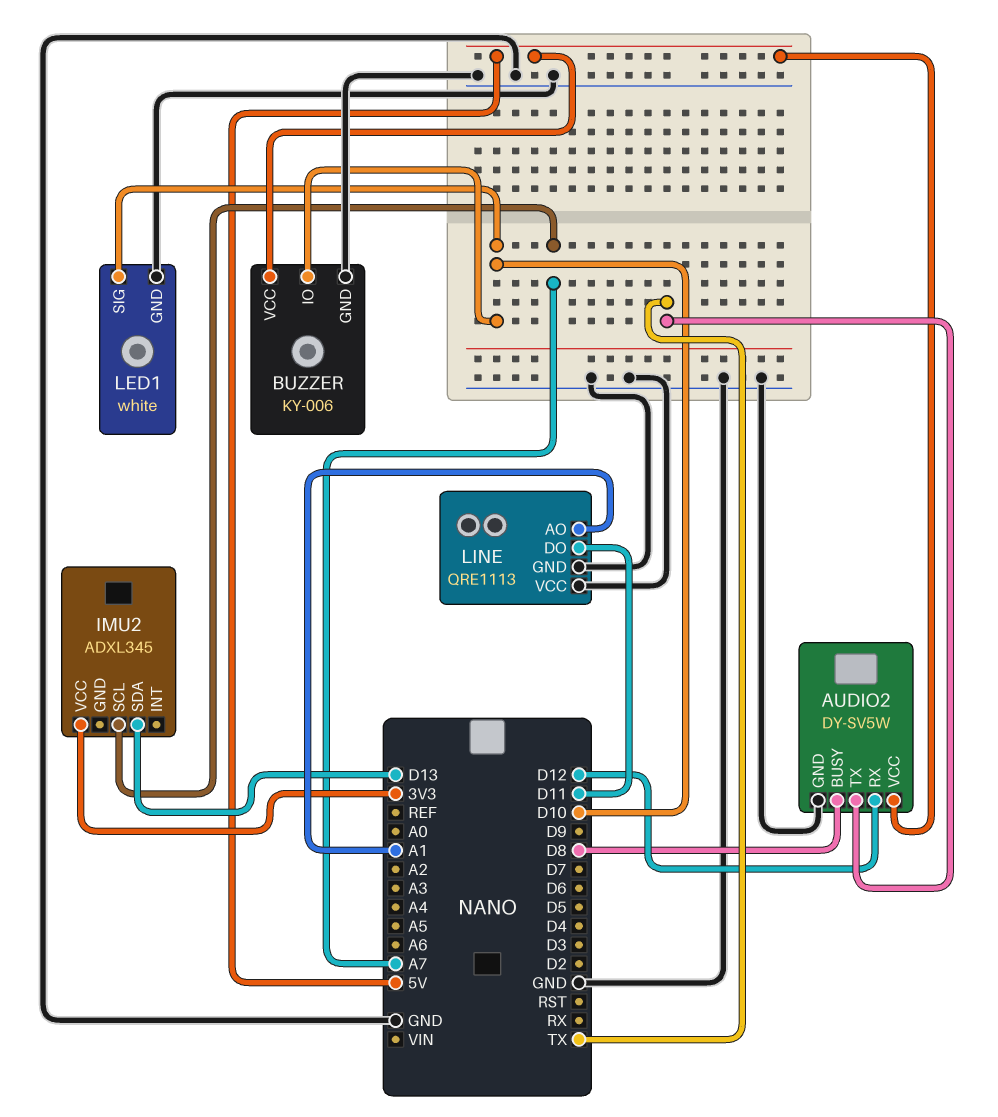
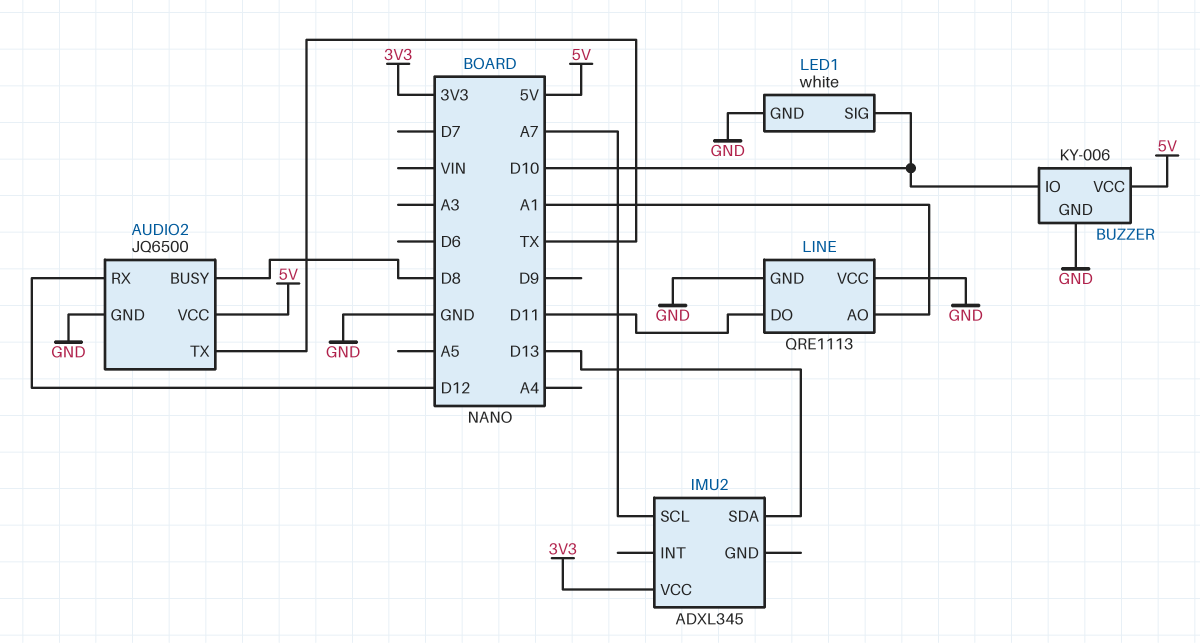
AUDIO2: DY-SV5W -> JQ6500

